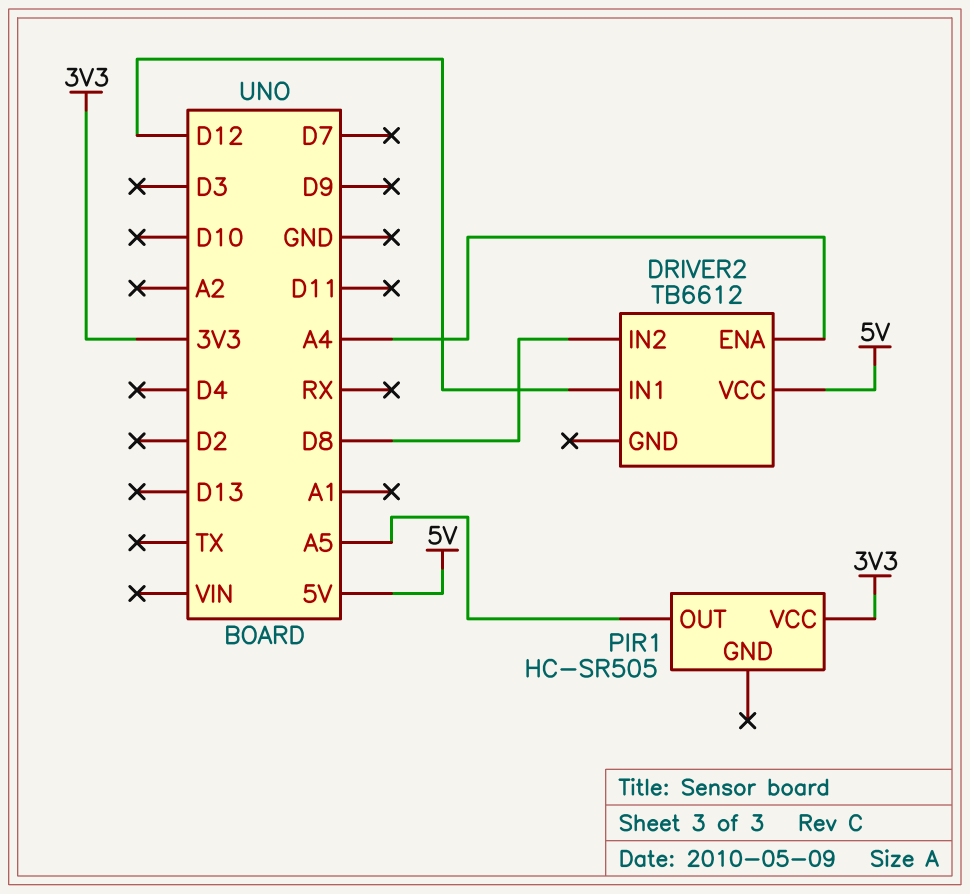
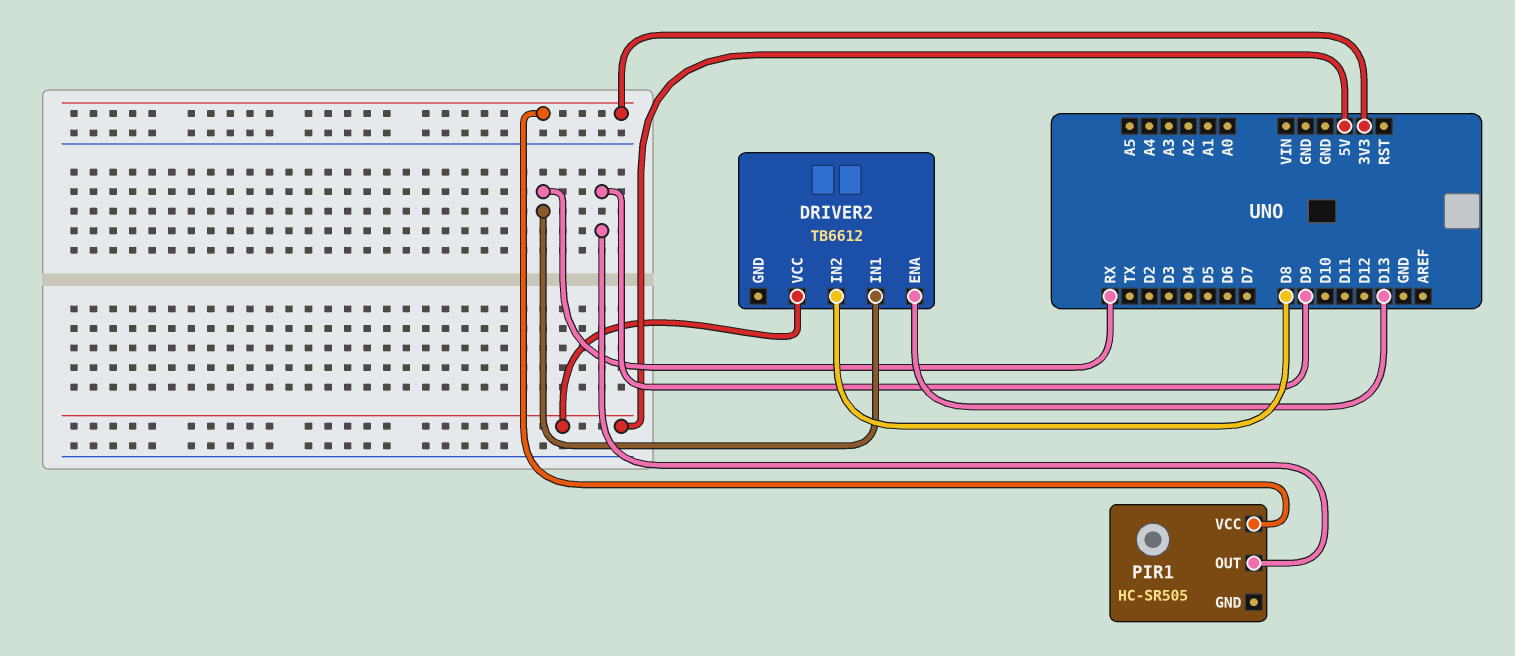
DRIVER2 pin ENA: A4 -> D13
DRIVER2 pin IN1: D12 -> RX
PIR1 pin OUT: A5 -> D9

